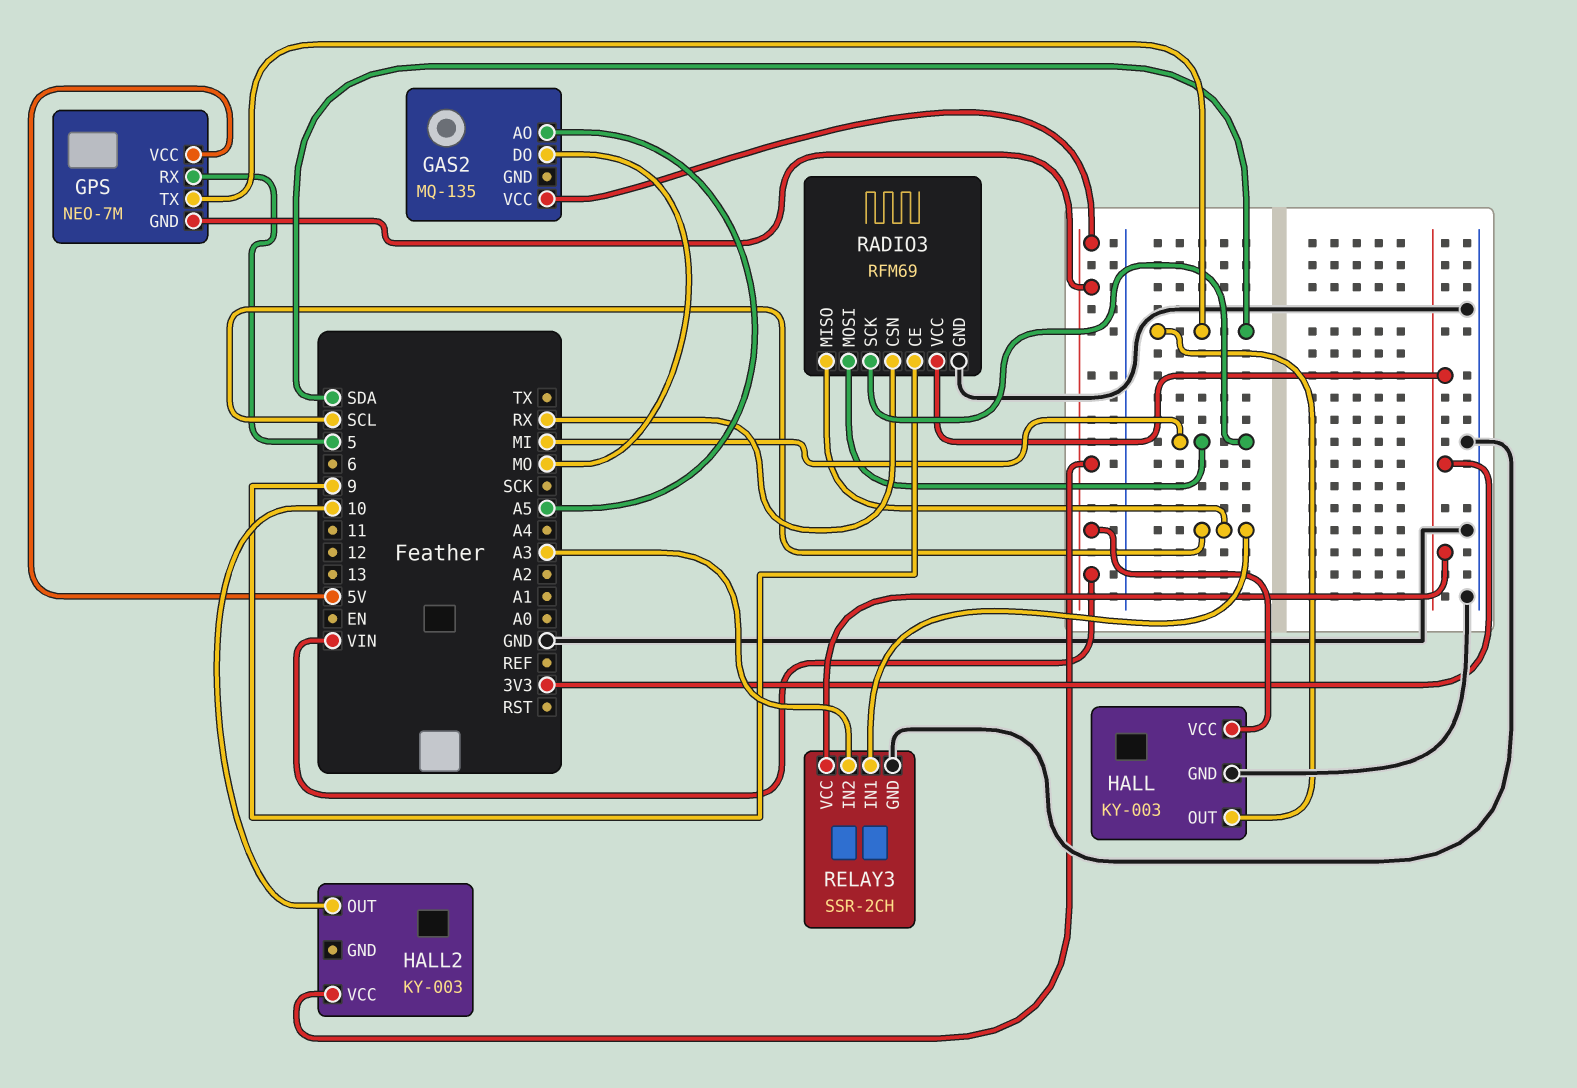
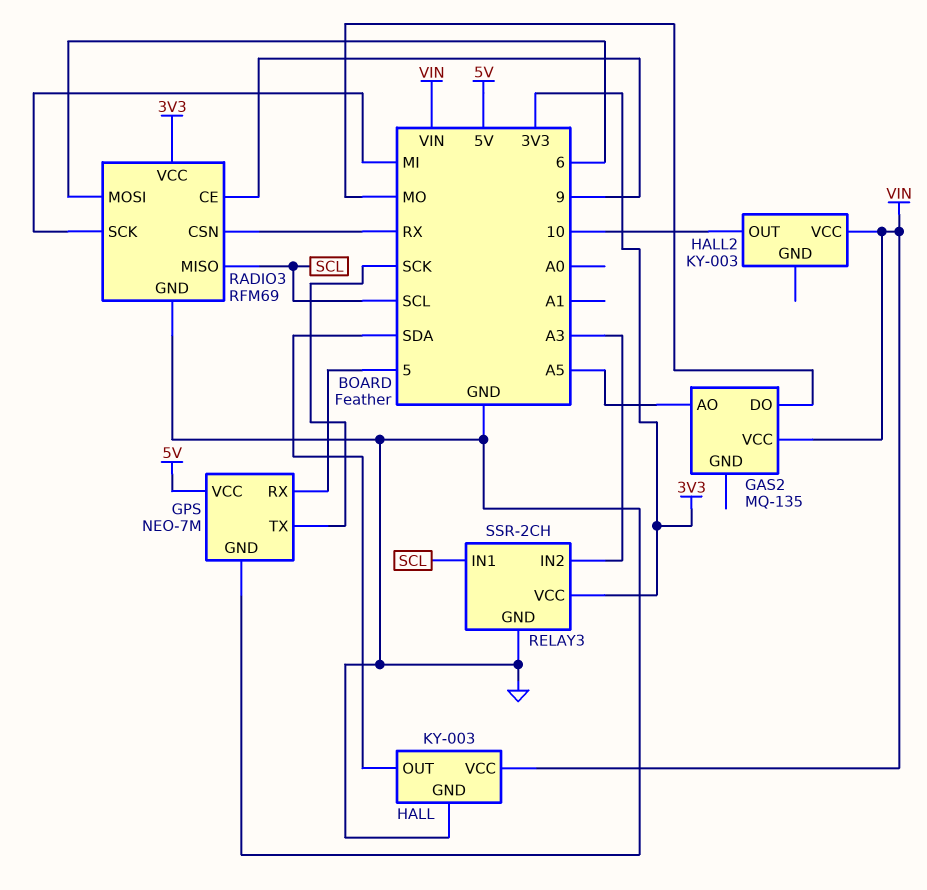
GPS pin GND: VIN -> GND
GPS pin TX: SDA -> SCK
RADIO3 pin MOSI: MI -> 6

